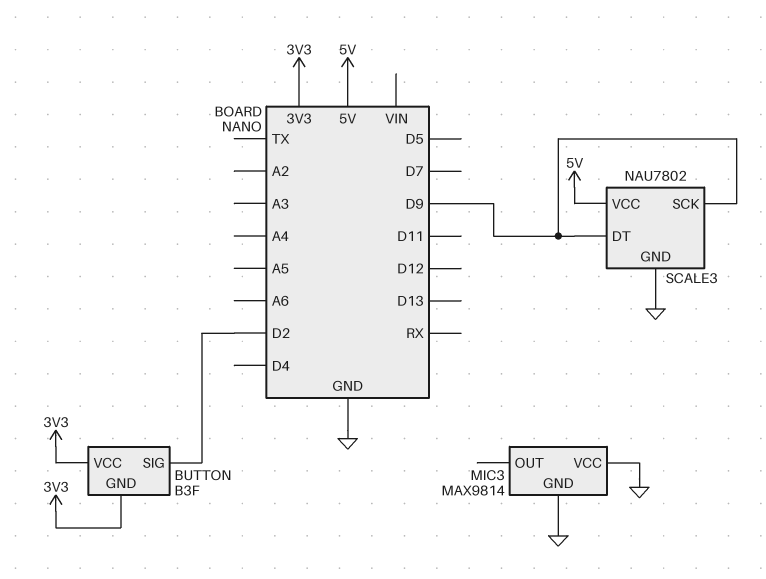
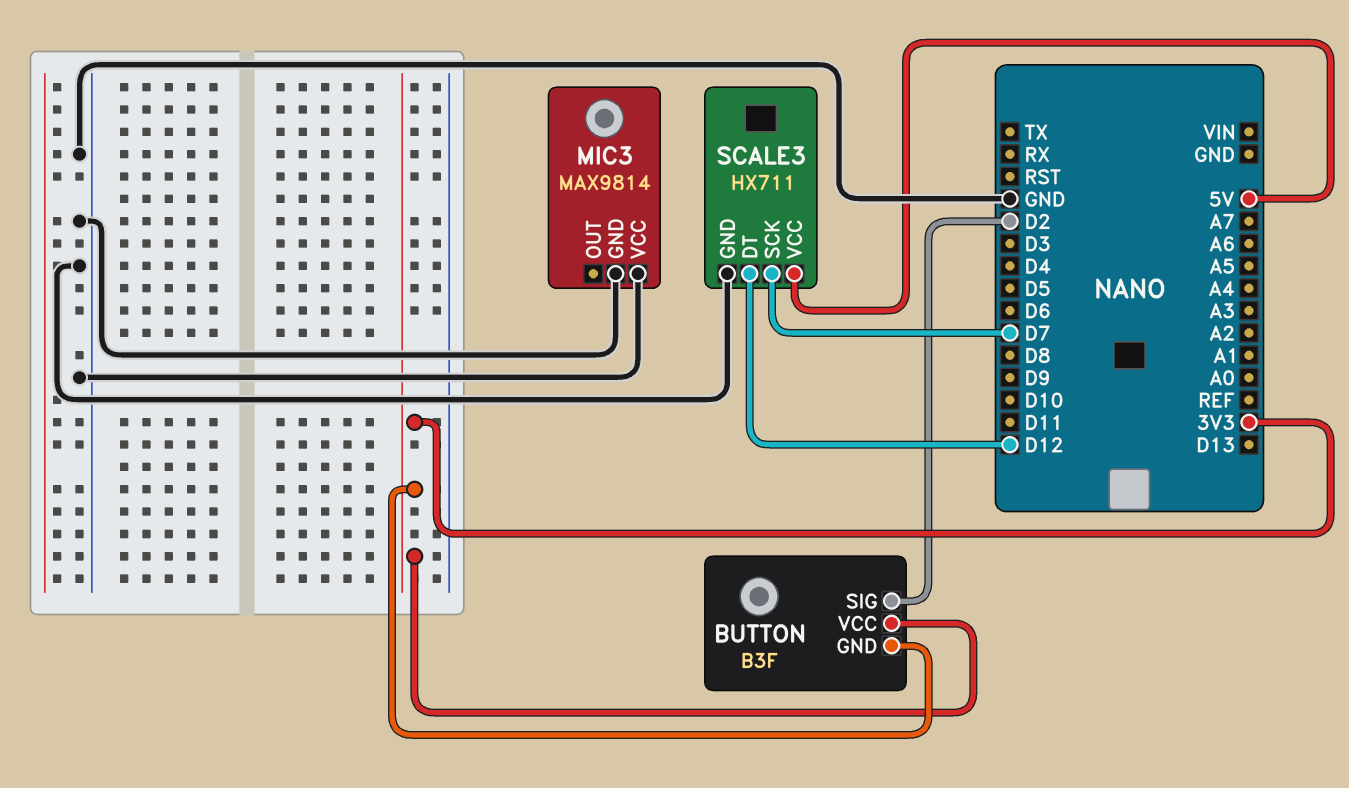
SCALE3: NAU7802 -> HX711
SCALE3 pin DT: D9 -> D12
SCALE3 pin SCK: D9 -> D7

